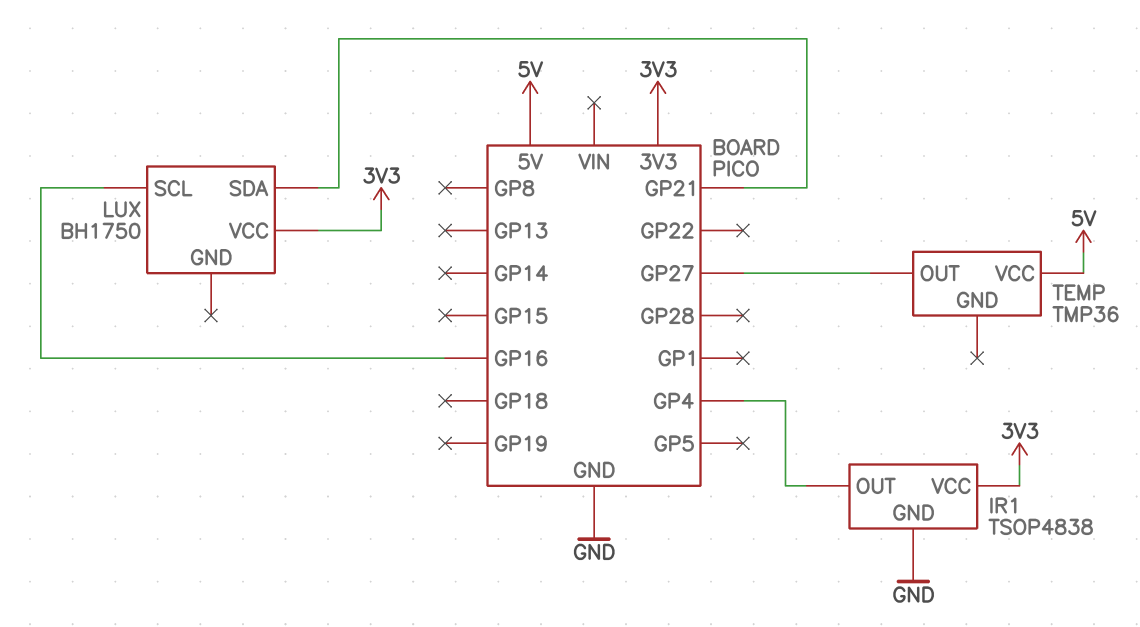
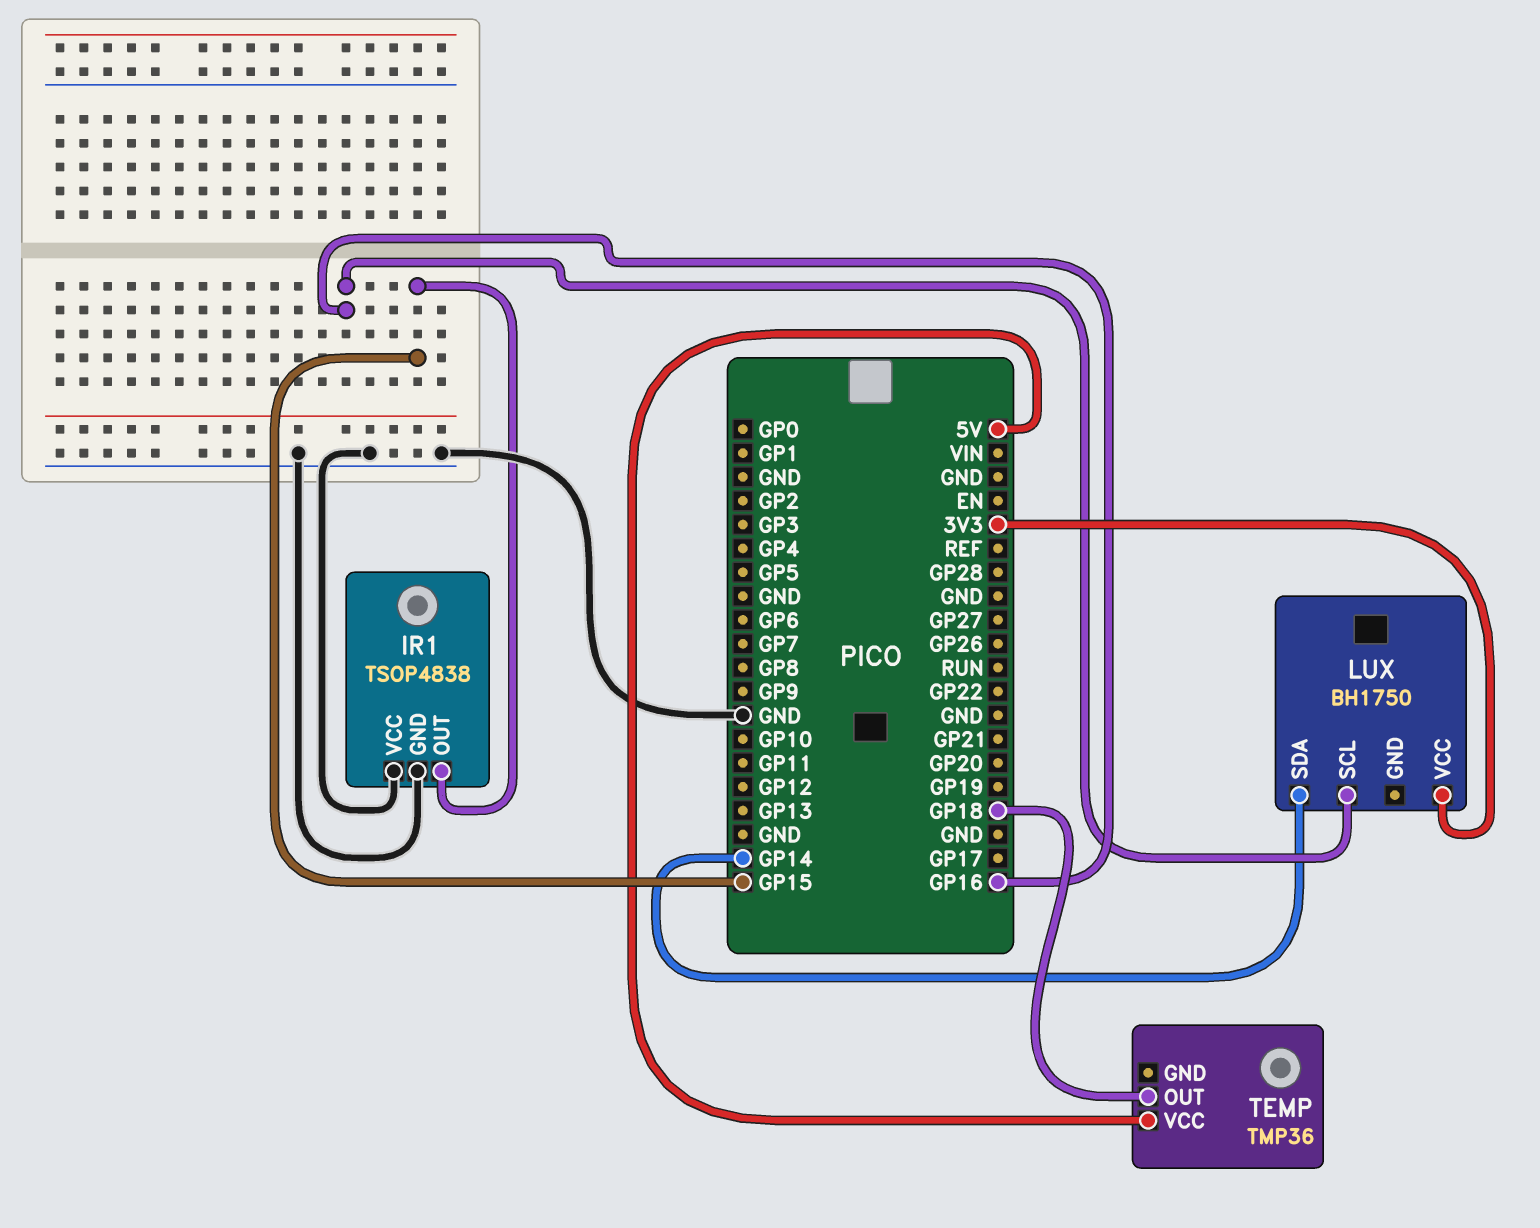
IR1 pin OUT: GP4 -> GP15
IR1 pin VCC: 3V3 -> GND
LUX pin SDA: GP21 -> GP14
TEMP pin OUT: GP27 -> GP18

